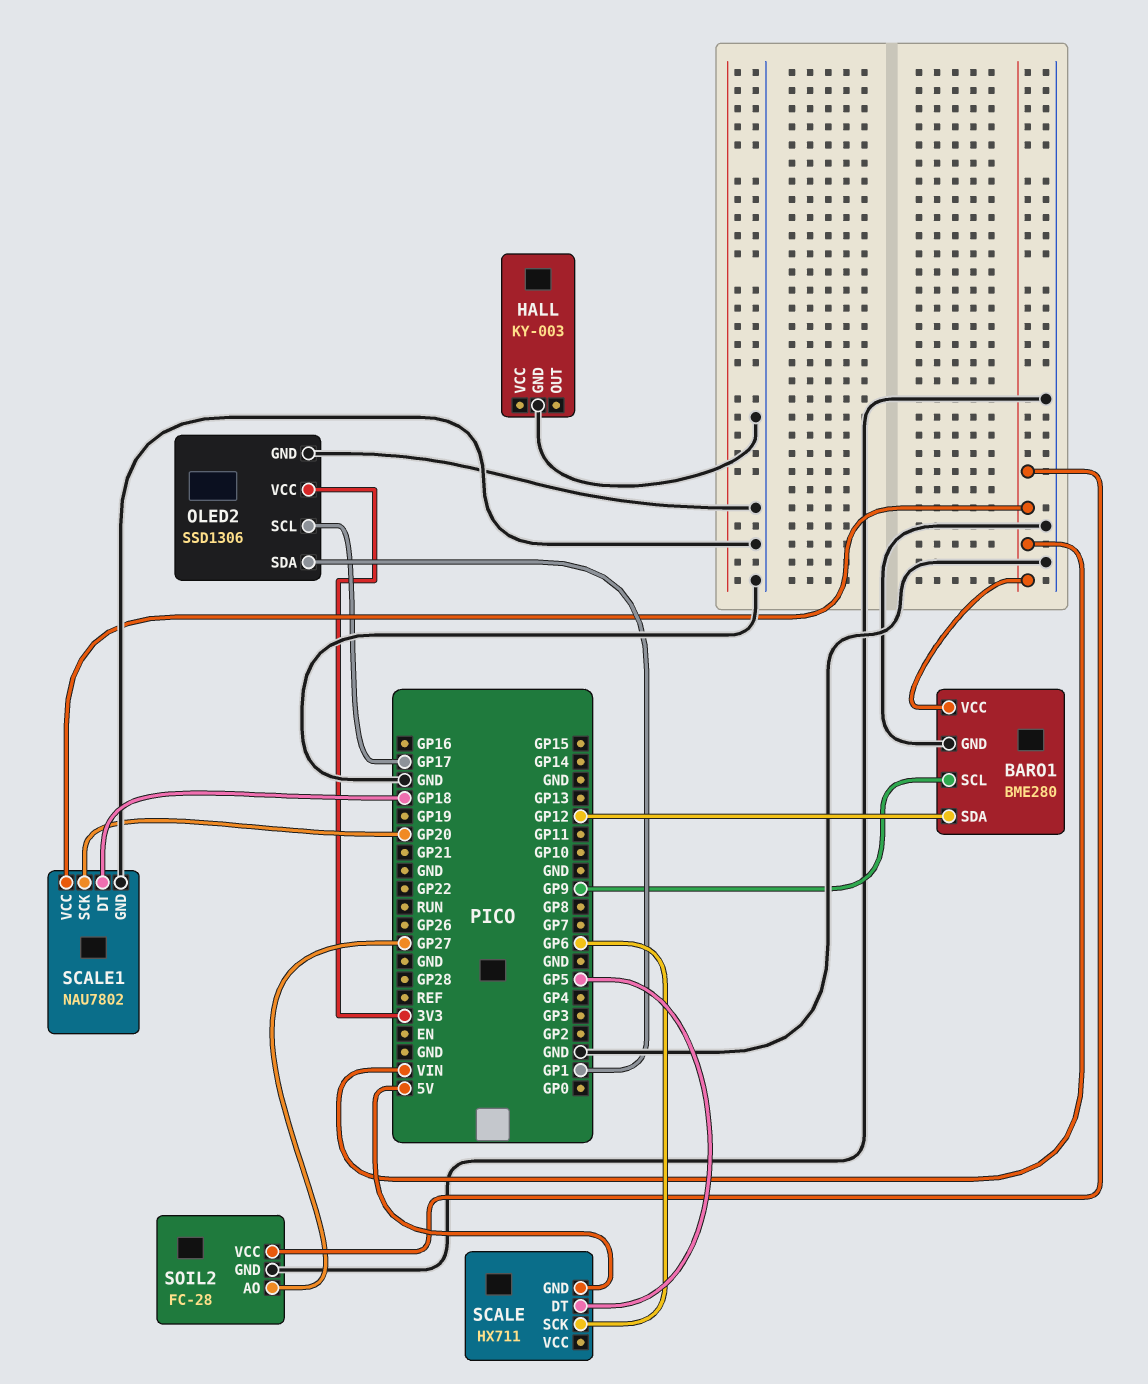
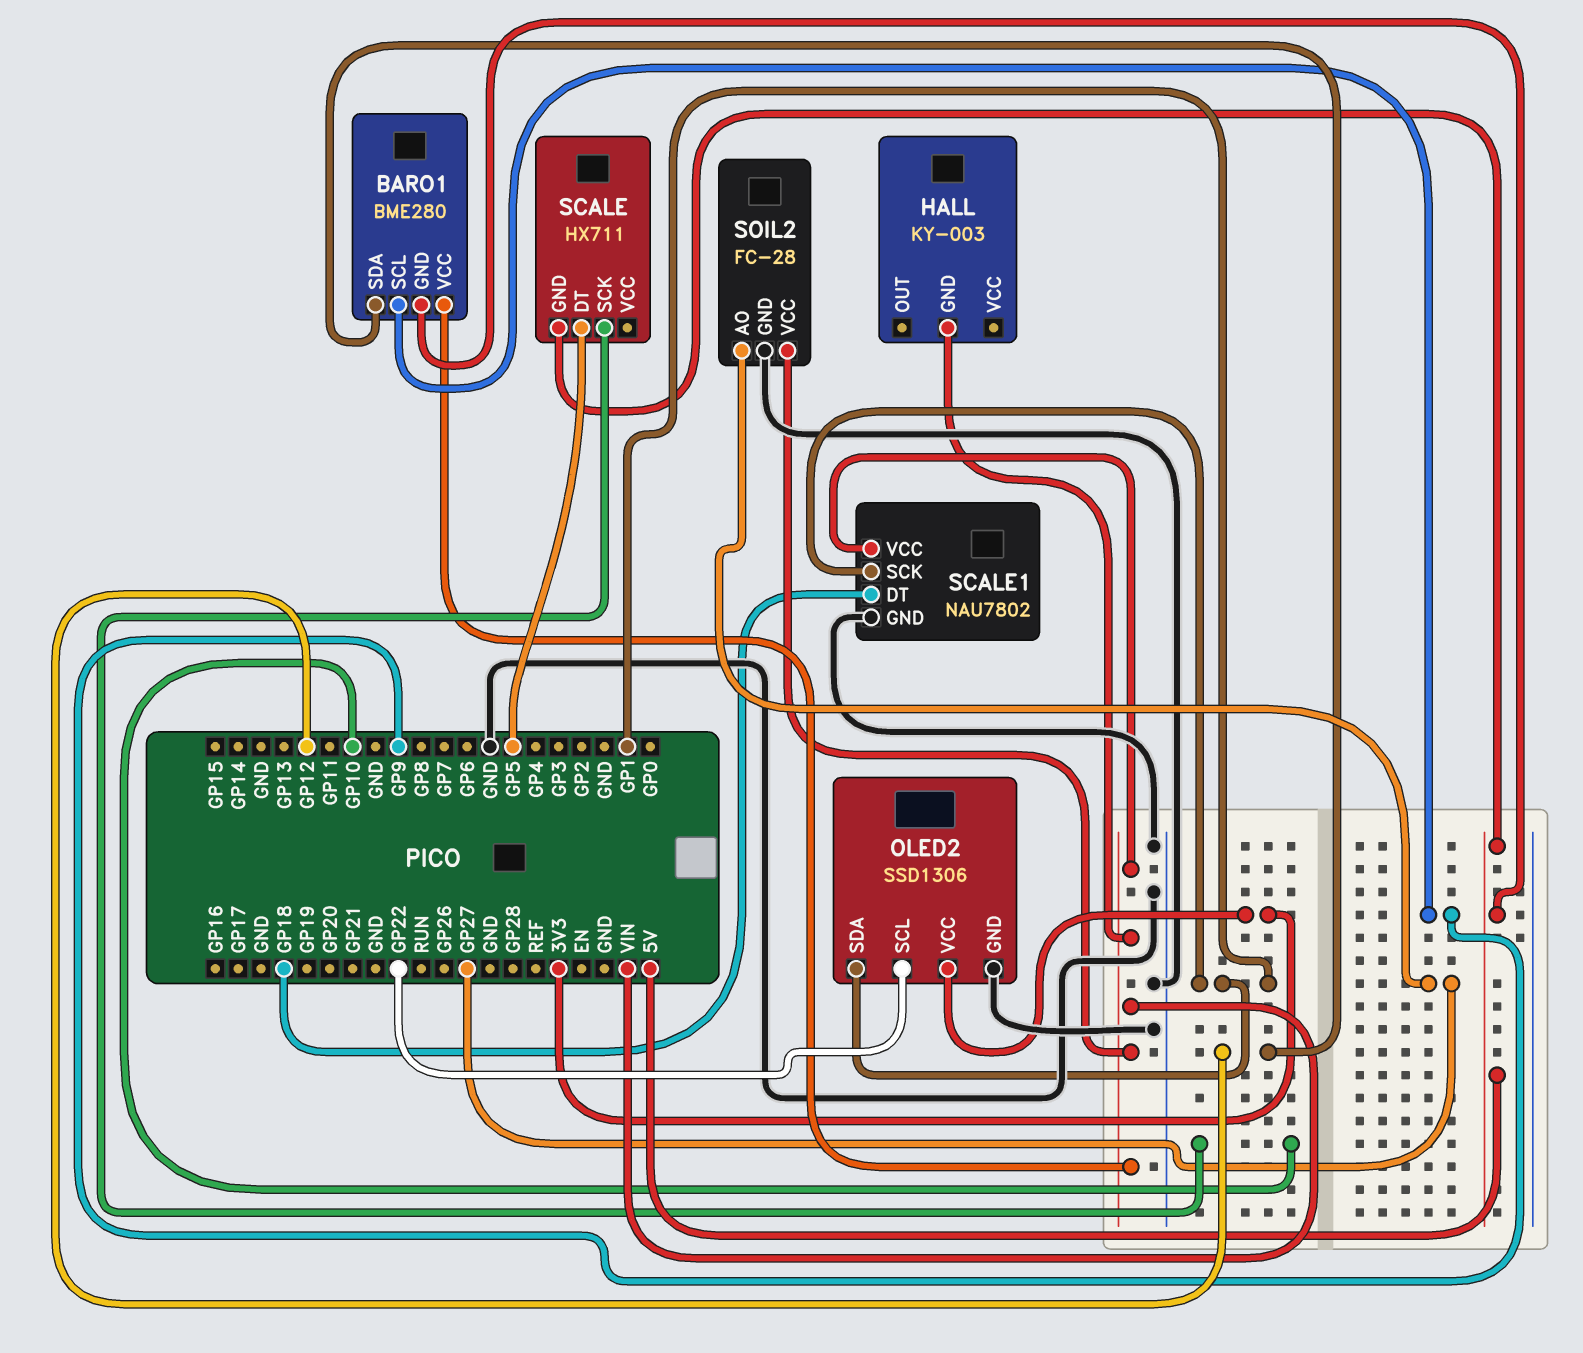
BARO1 pin GND: GND -> 5V
HALL pin GND: GND -> VIN
OLED2 pin SCL: GP17 -> GP22
SCALE pin SCK: GP6 -> GP10
SCALE1 pin SCK: GP20 -> GP1

